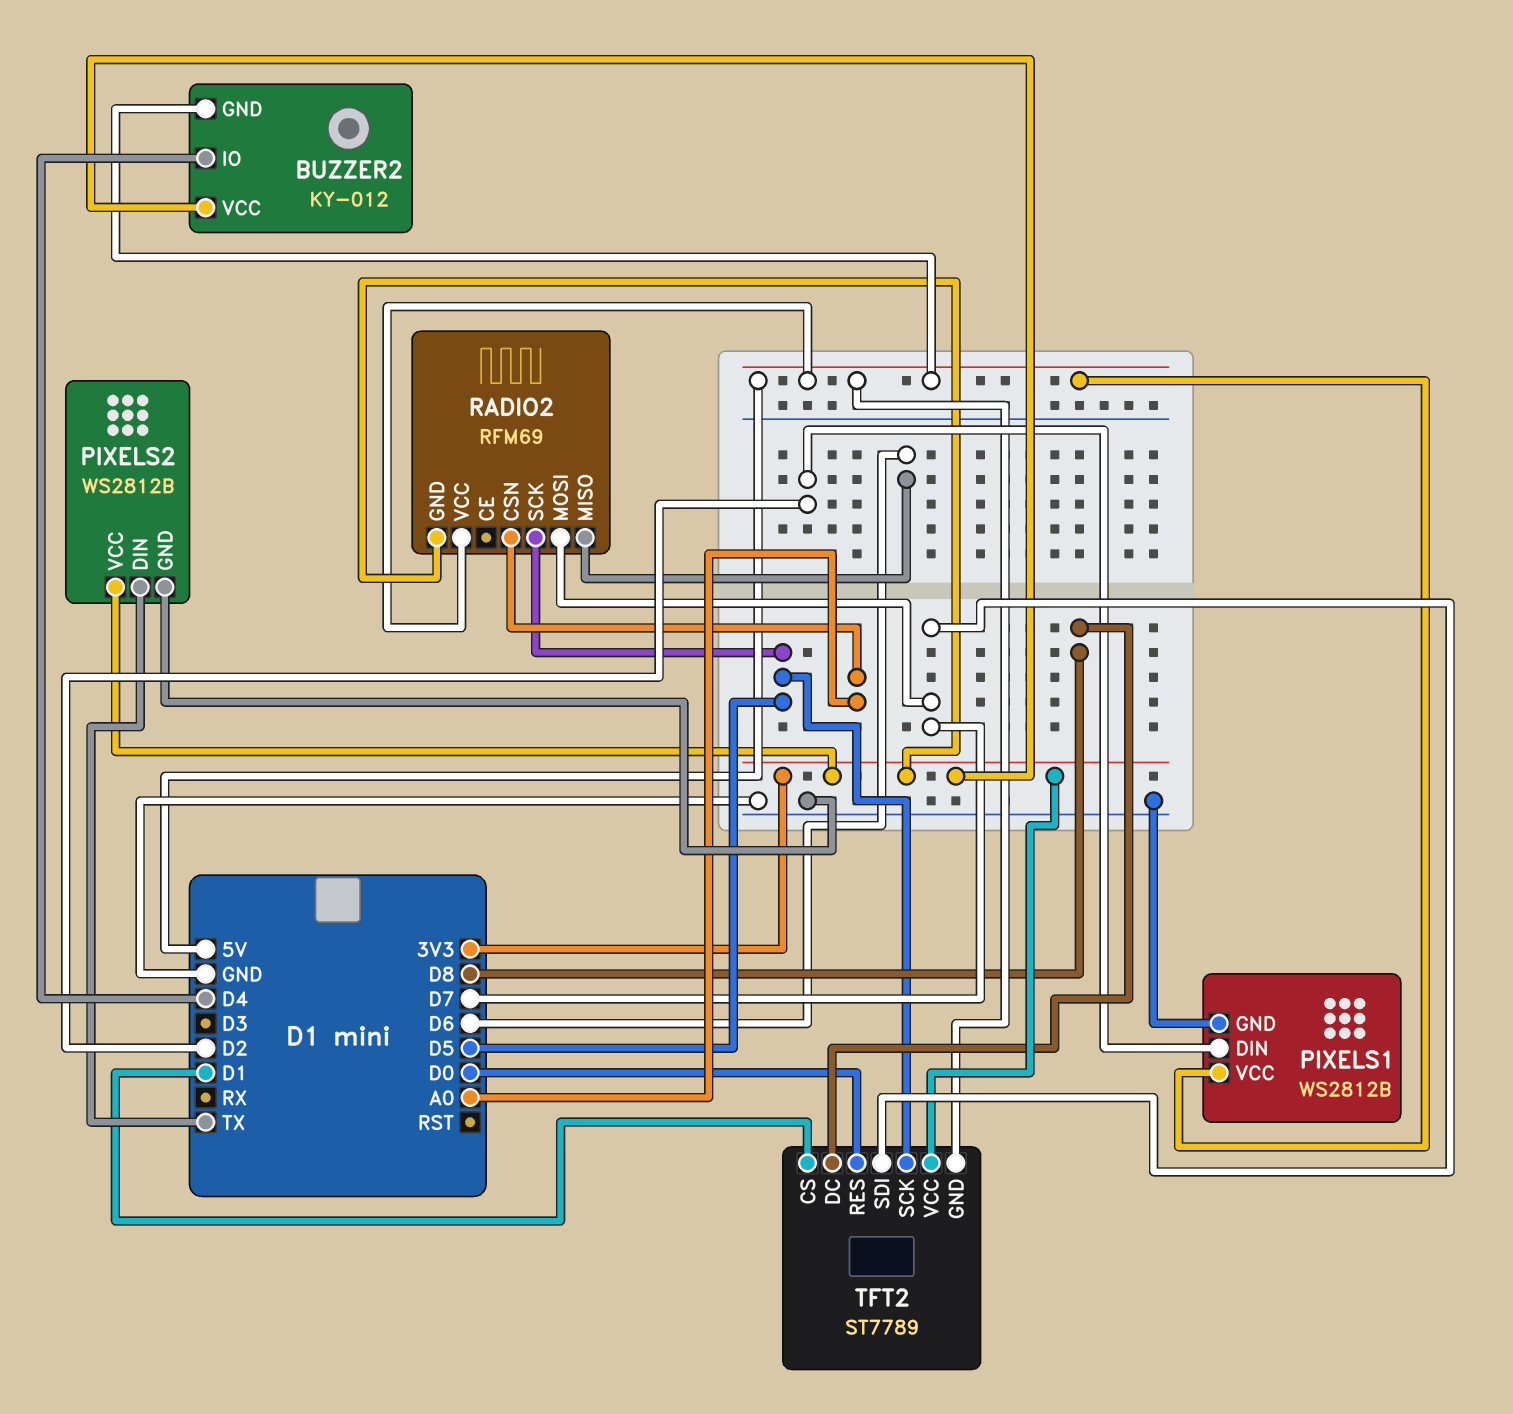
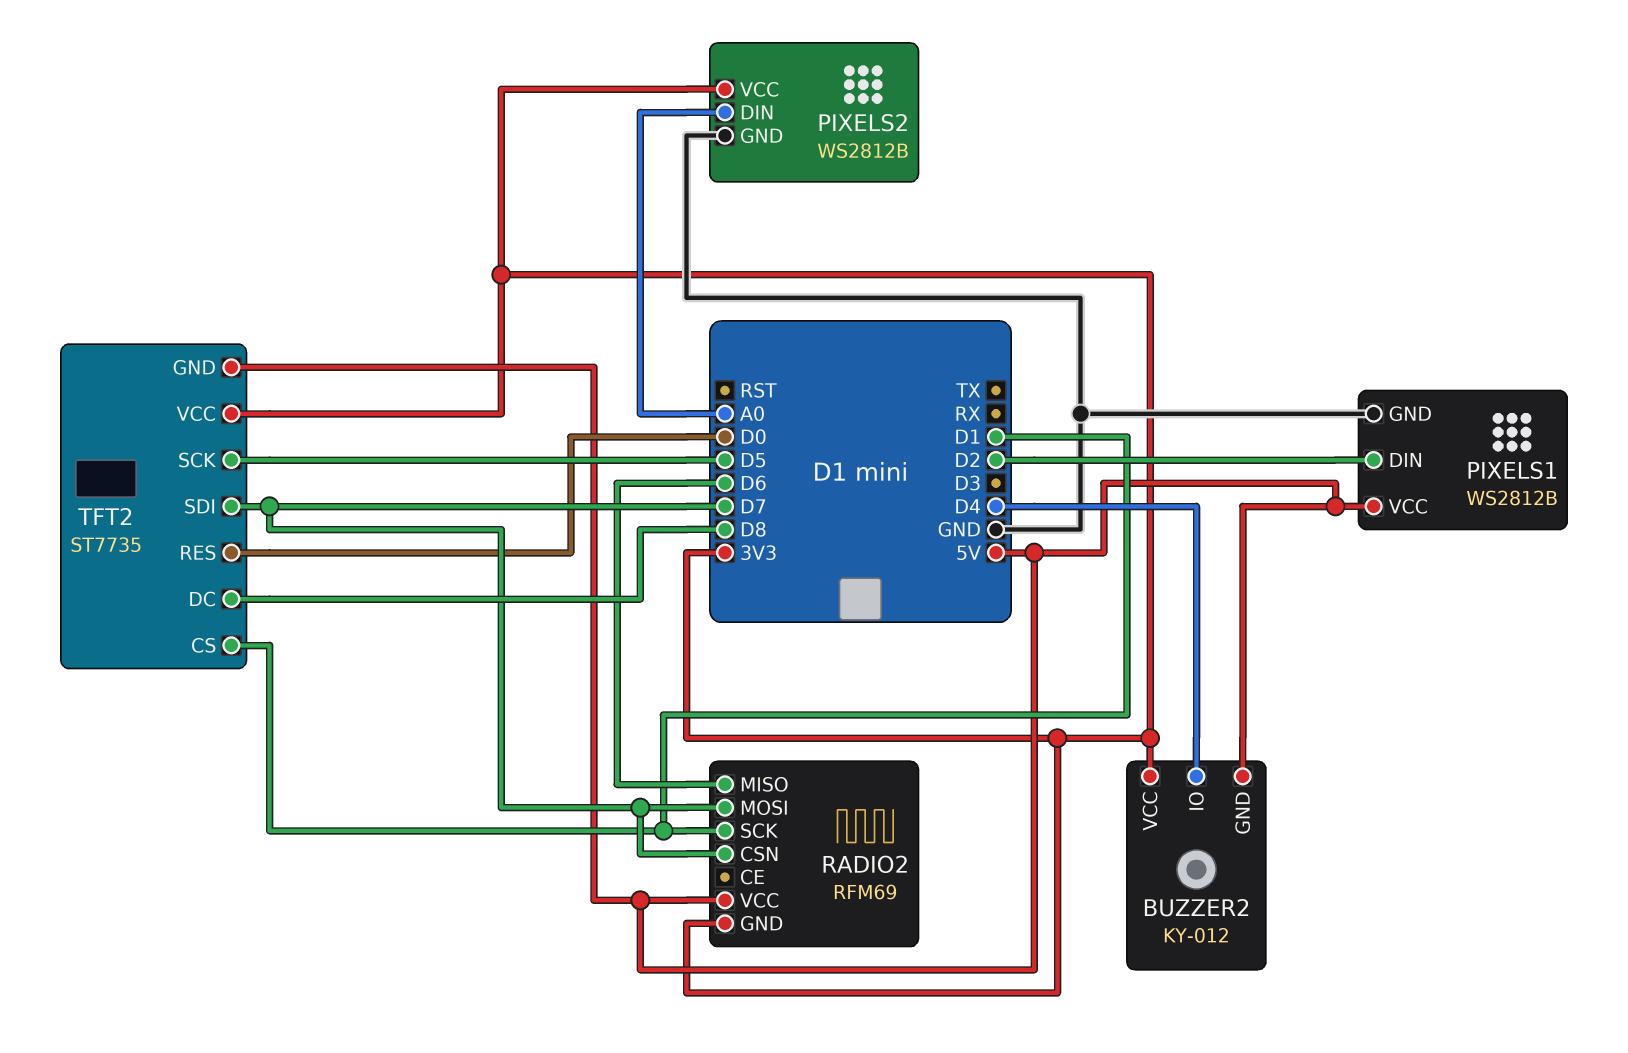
PIXELS2 pin DIN: TX -> A0
RADIO2 pin CSN: A0 -> D7
RADIO2 pin SCK: D5 -> D1
TFT2: ST7789 -> ST7735

